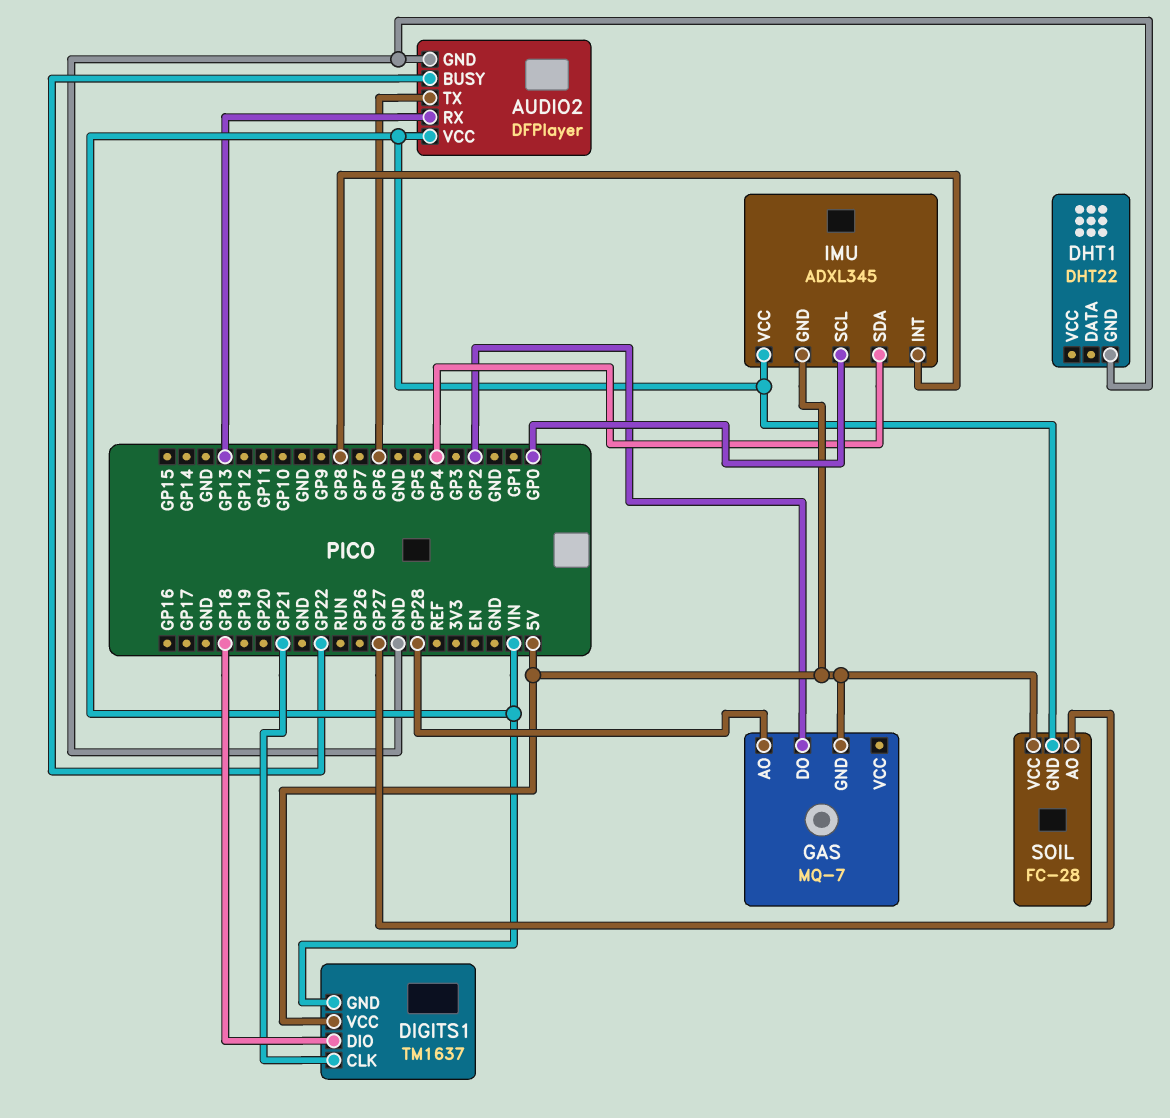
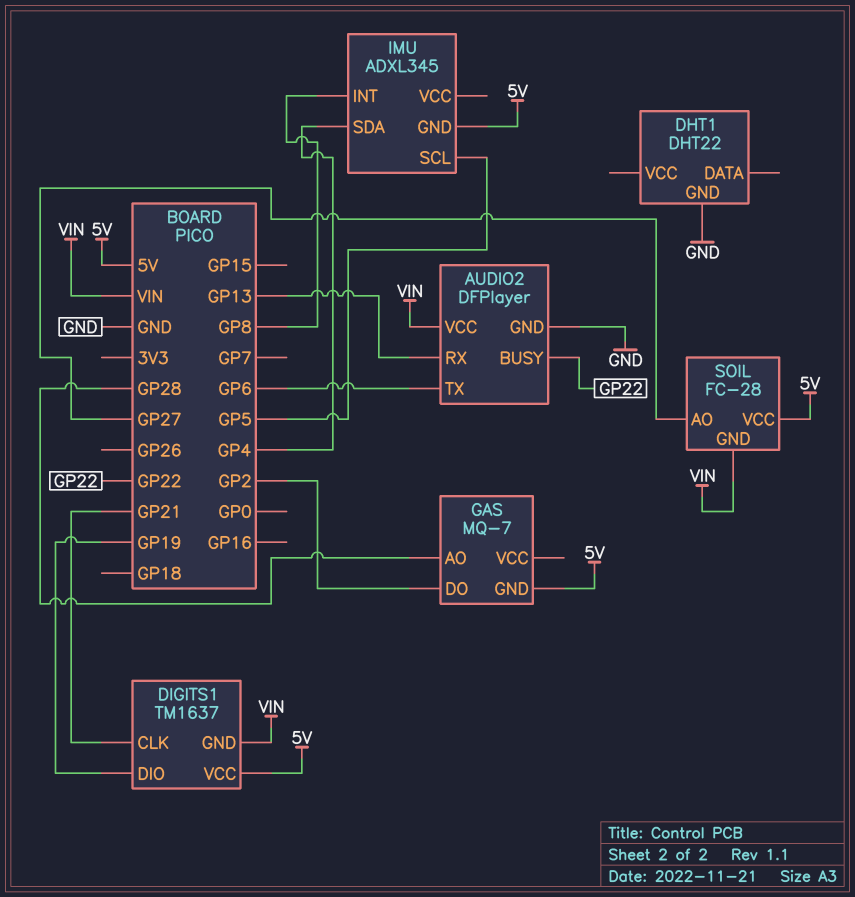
DIGITS1 pin DIO: GP18 -> GP19
IMU pin SCL: GP0 -> GP5
IMU pin VCC: VIN -> none

